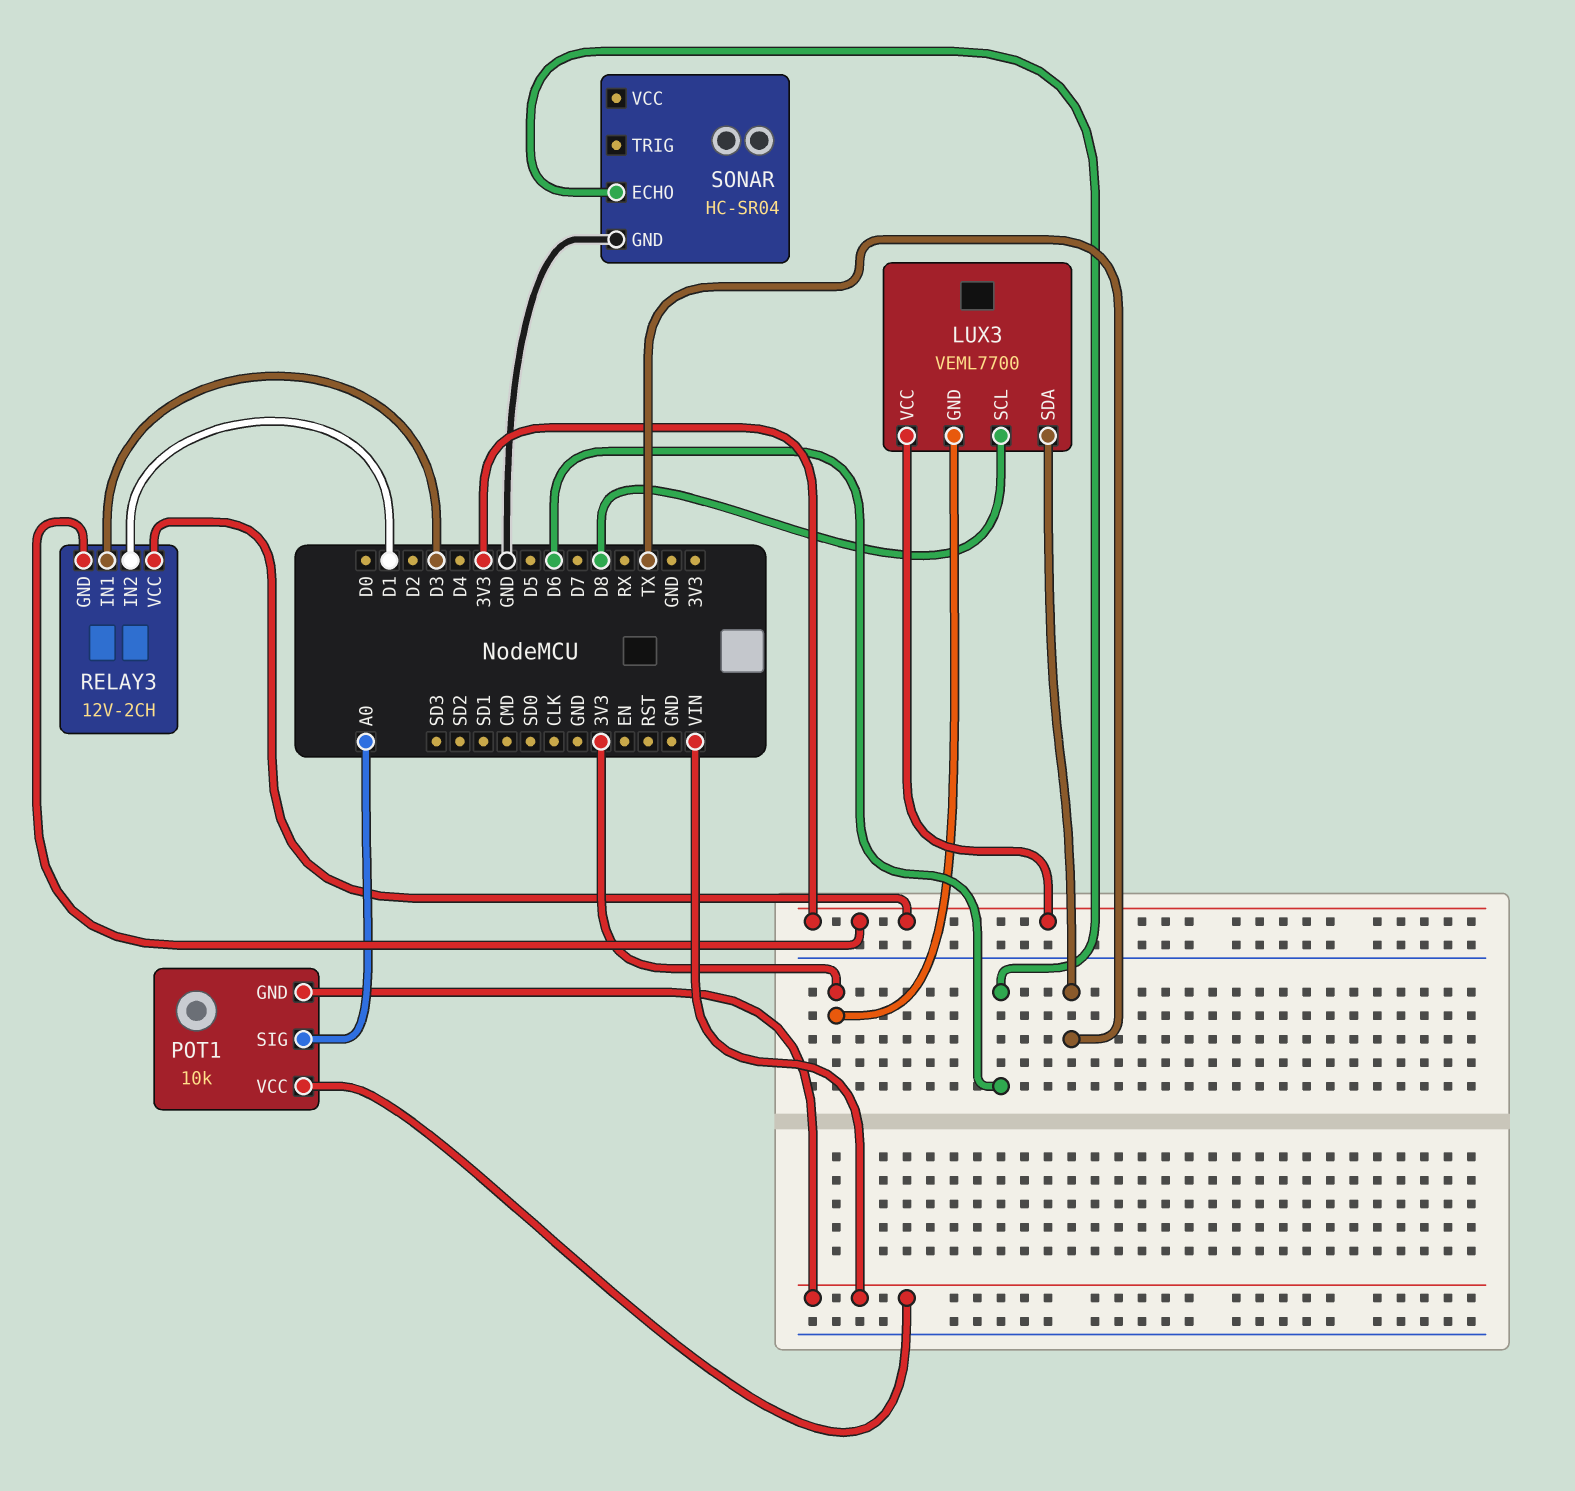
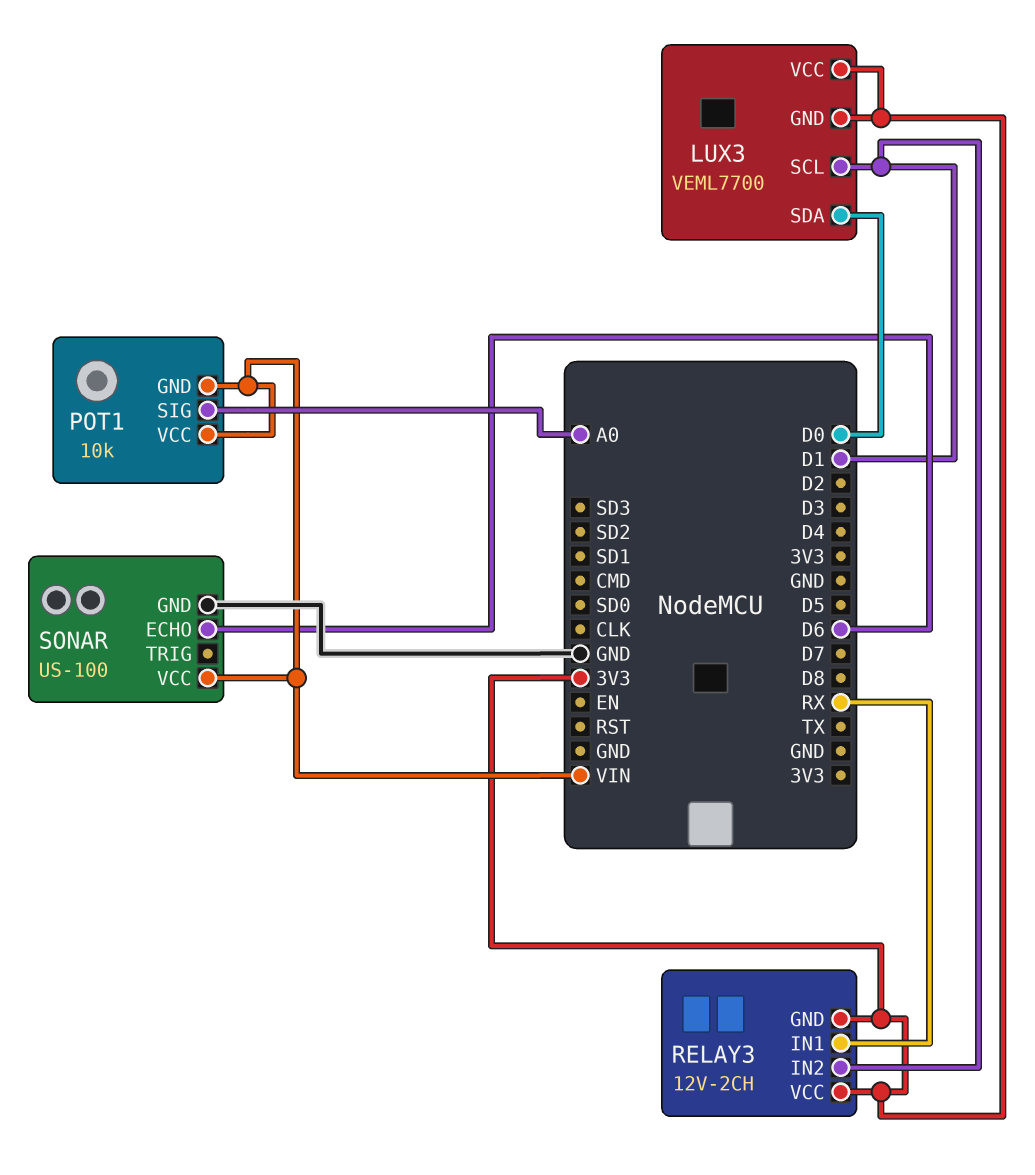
LUX3 pin SCL: D8 -> D1
LUX3 pin SDA: TX -> D0
RELAY3 pin IN1: D3 -> RX
SONAR: HC-SR04 -> US-100
SONAR pin VCC: none -> VIN

